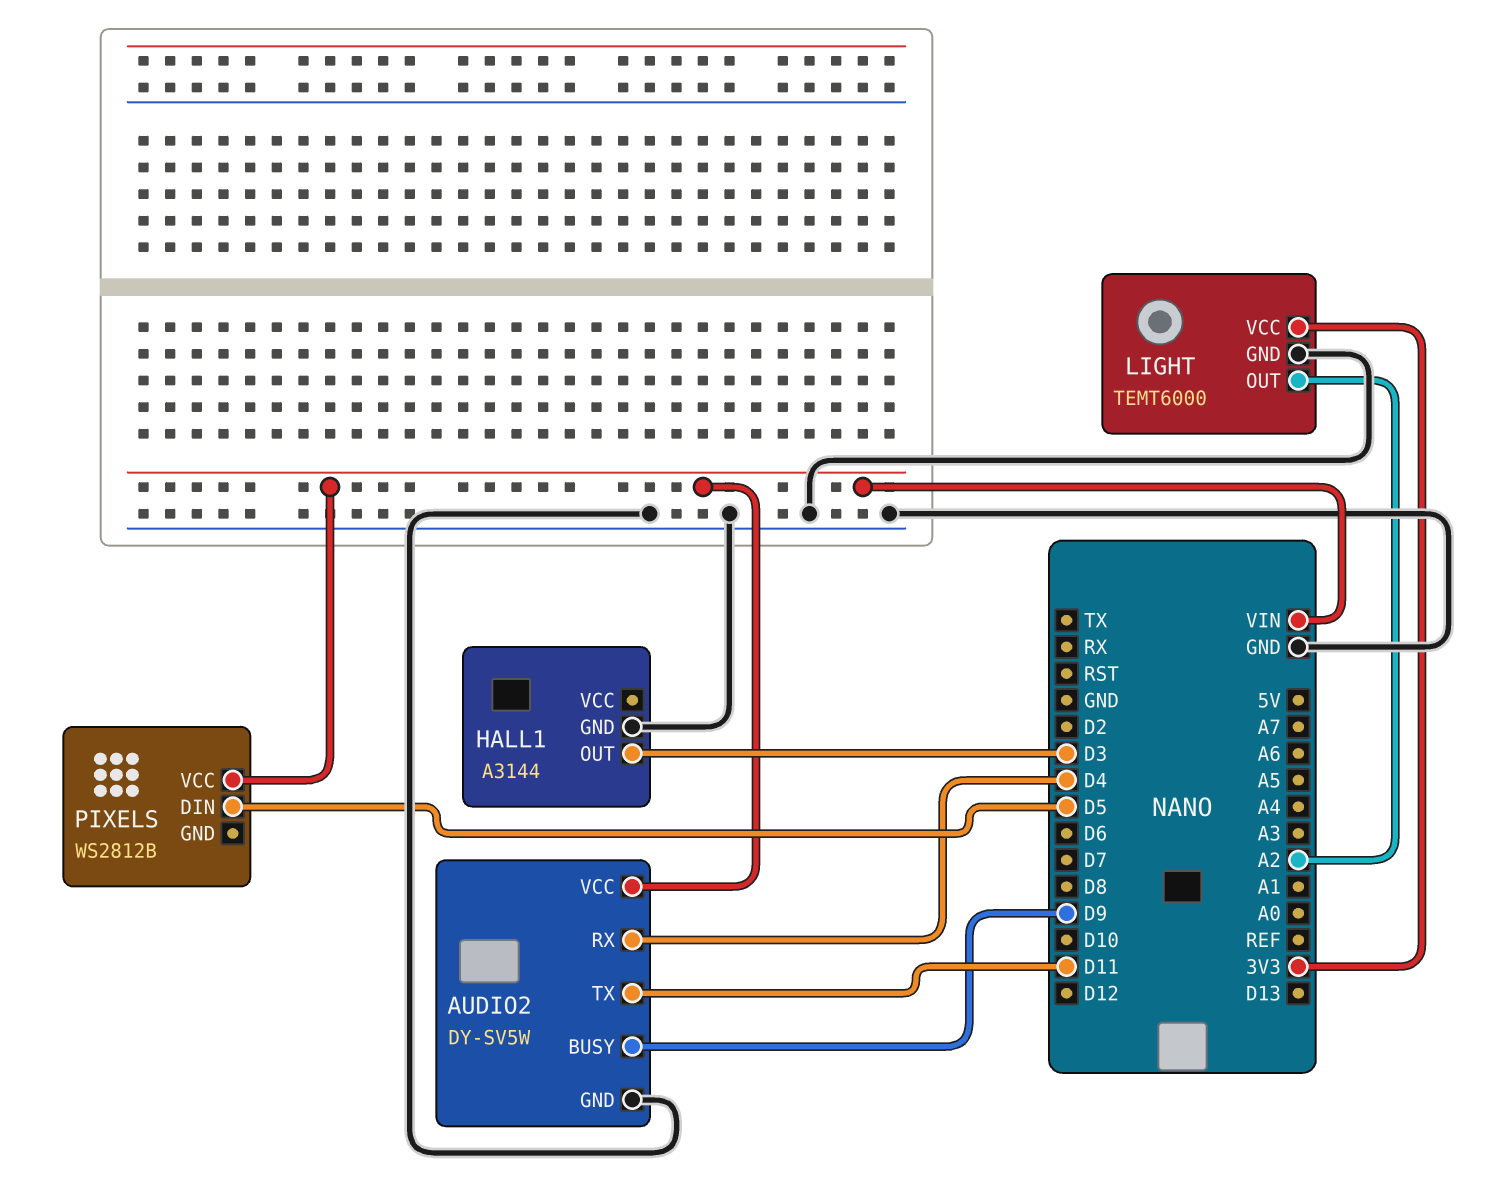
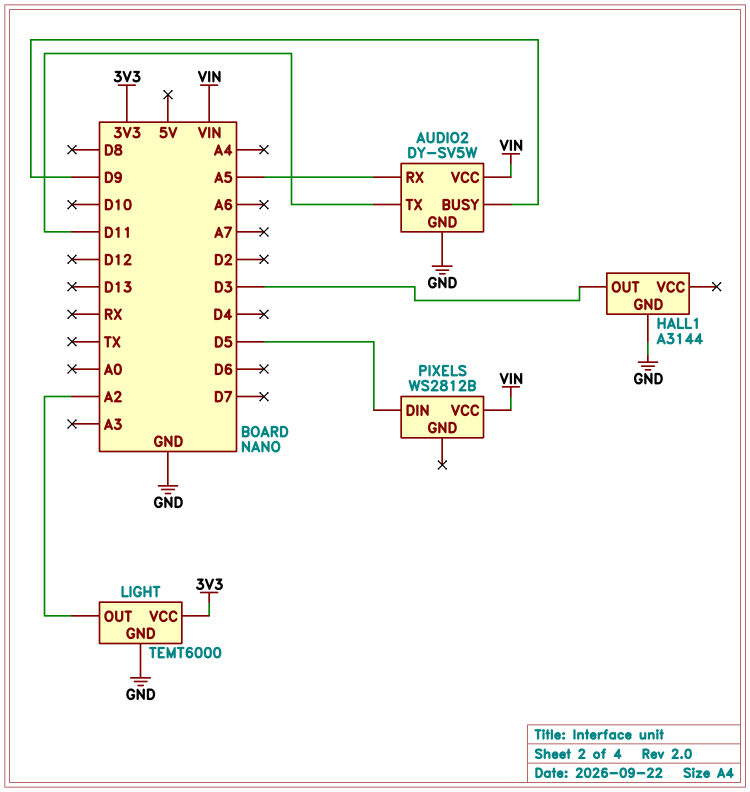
AUDIO2 pin RX: D4 -> A5

